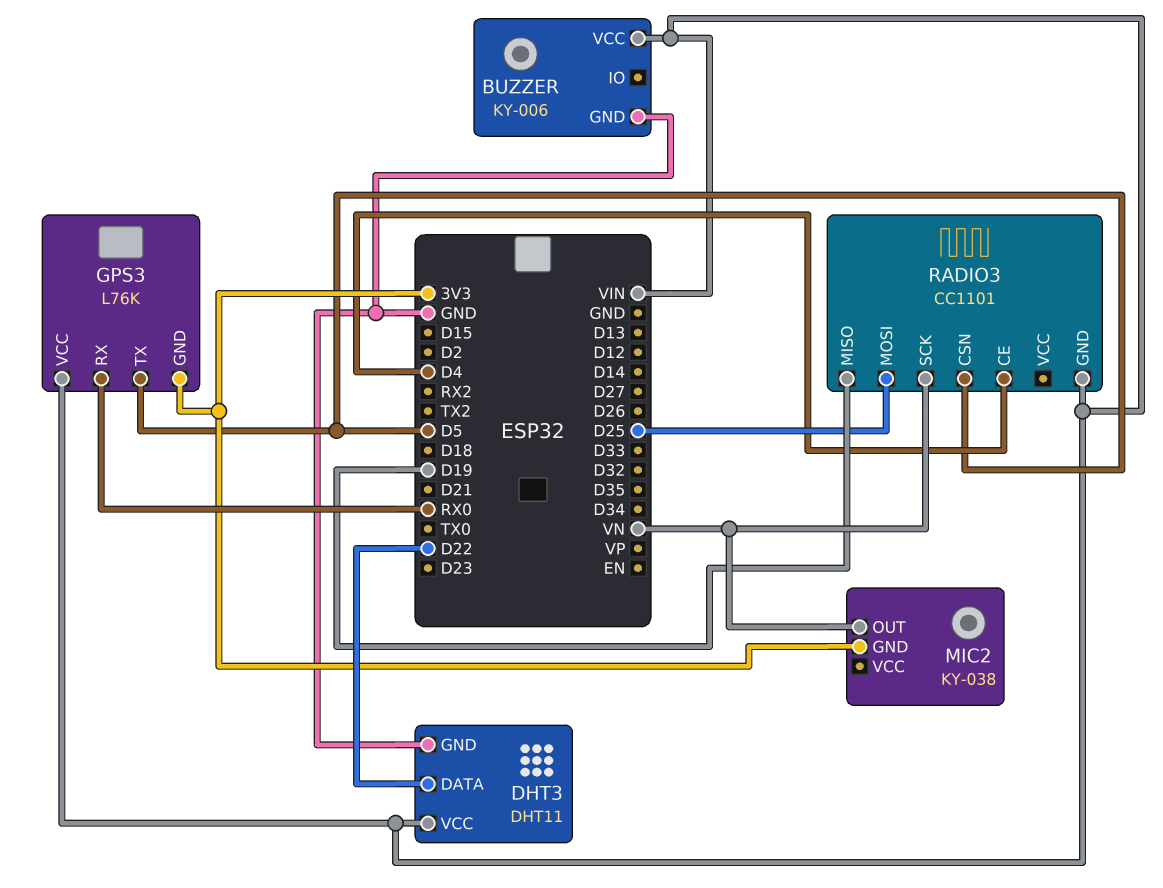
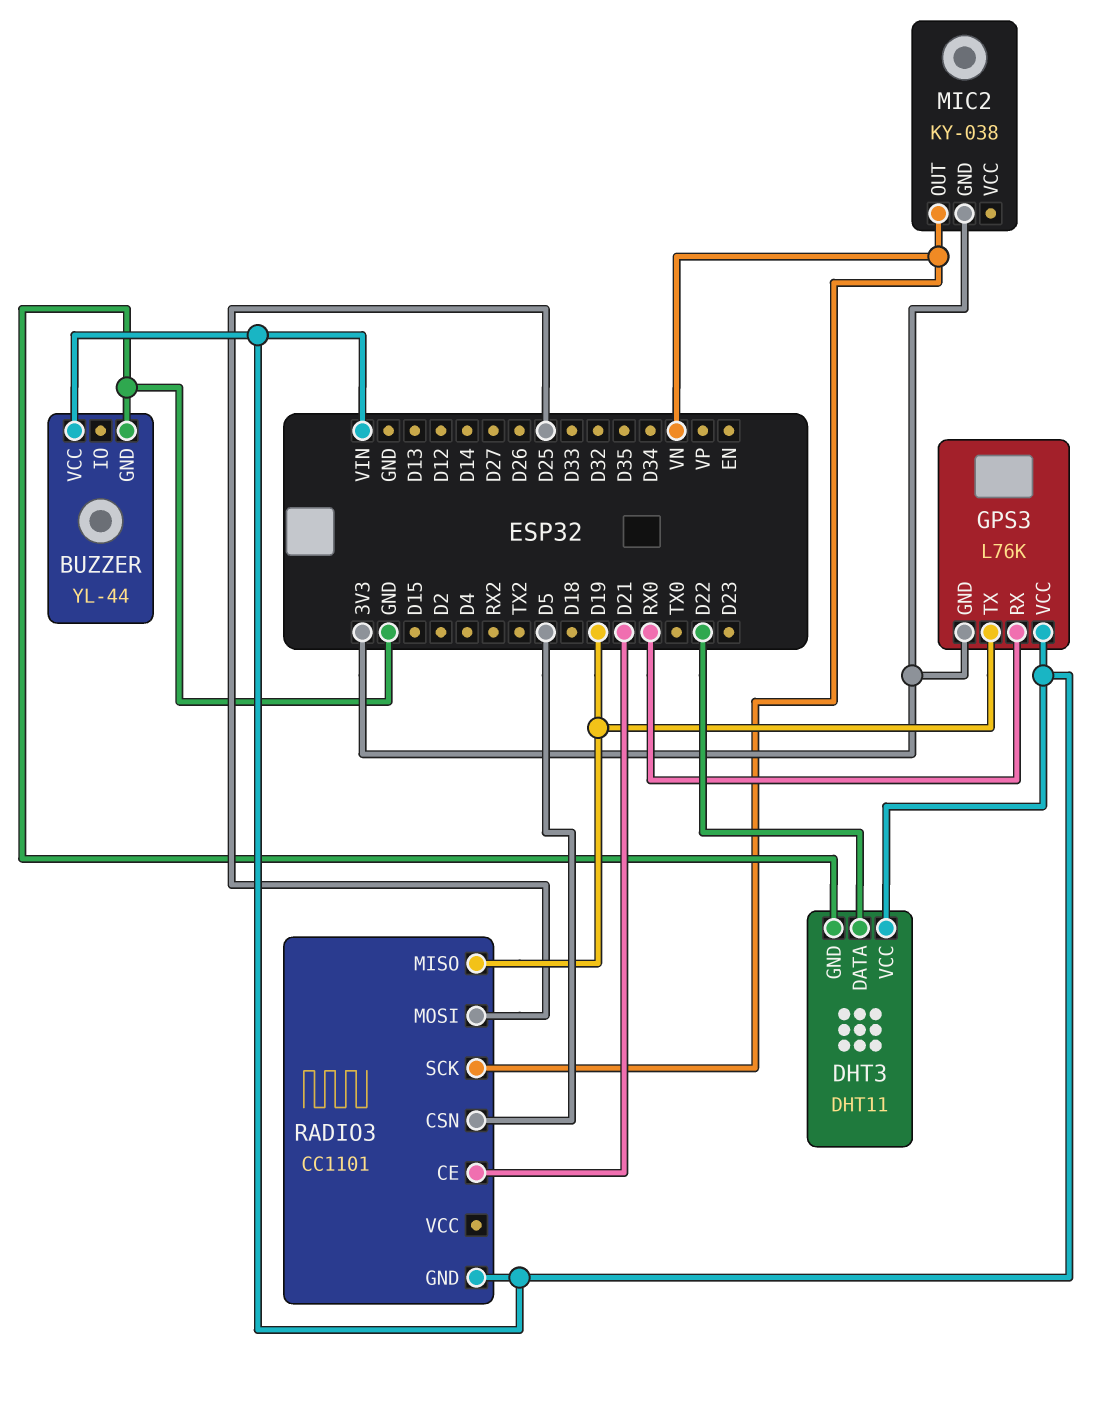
BUZZER: KY-006 -> YL-44
GPS3 pin TX: D5 -> D19
RADIO3 pin CE: D4 -> D21

